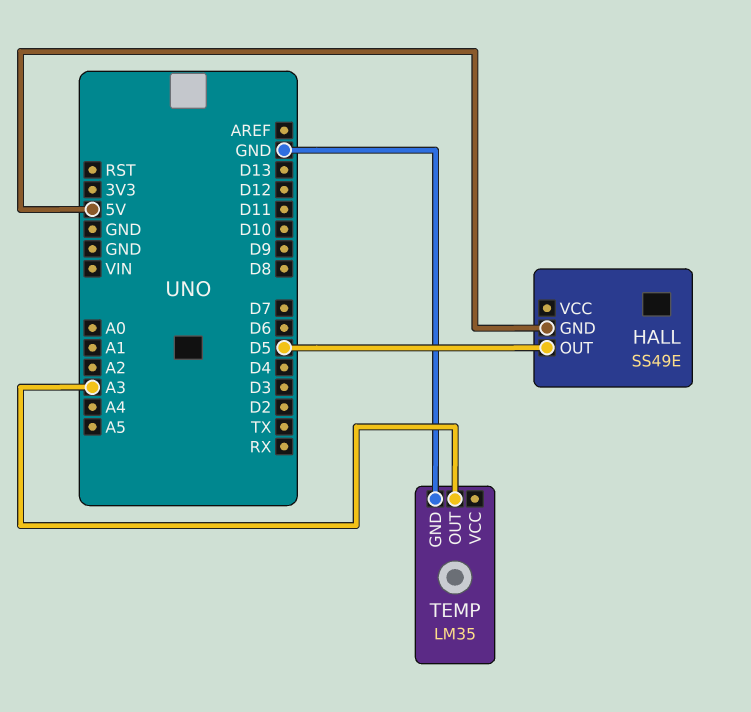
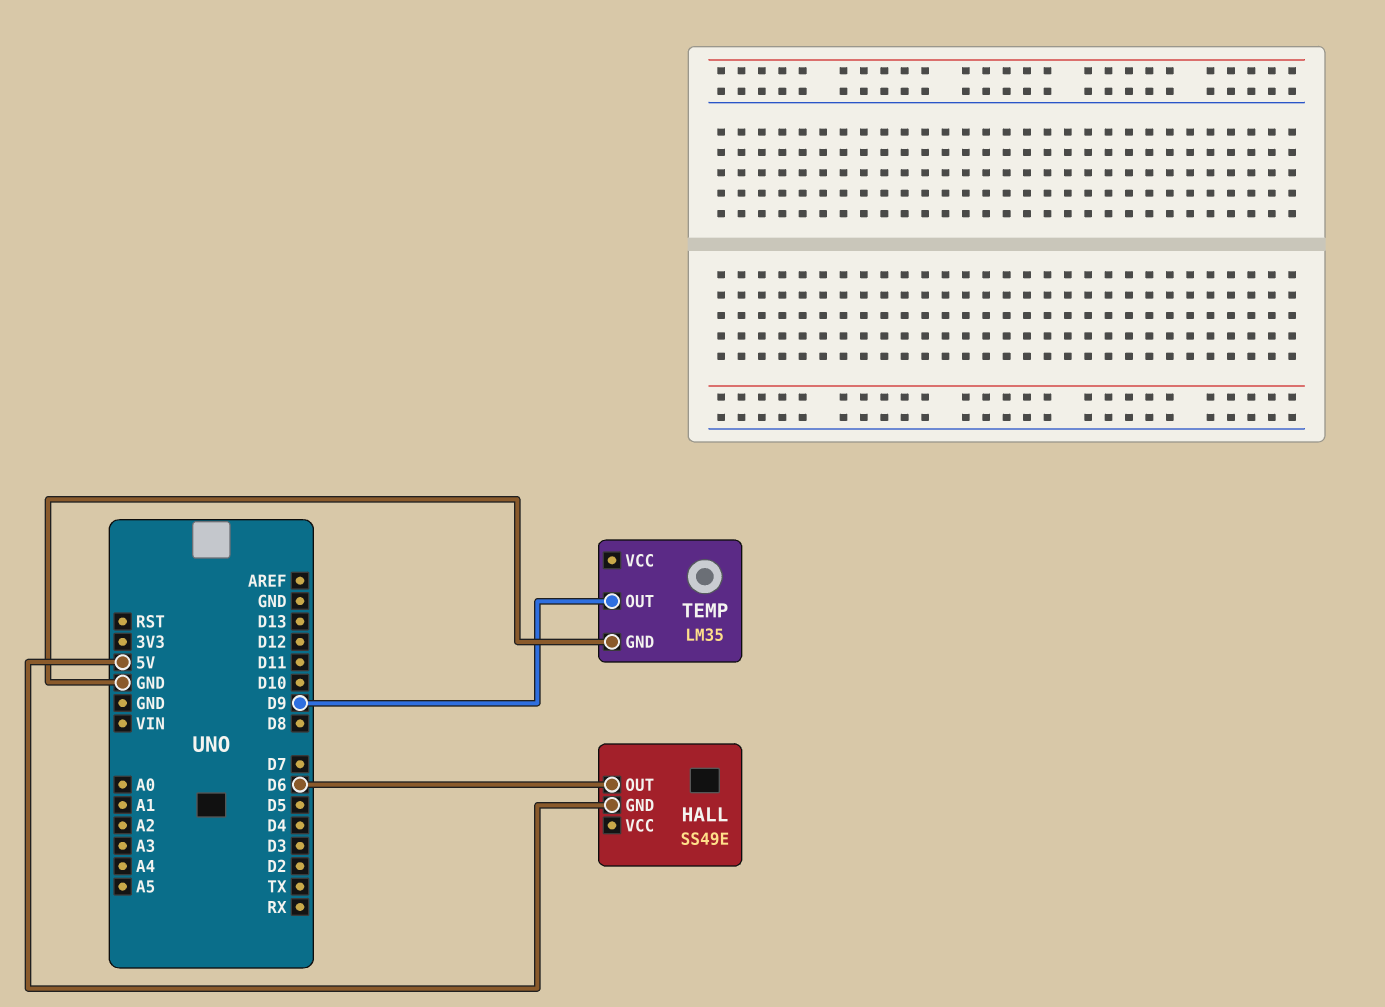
HALL pin OUT: D5 -> D6
TEMP pin OUT: A3 -> D9

